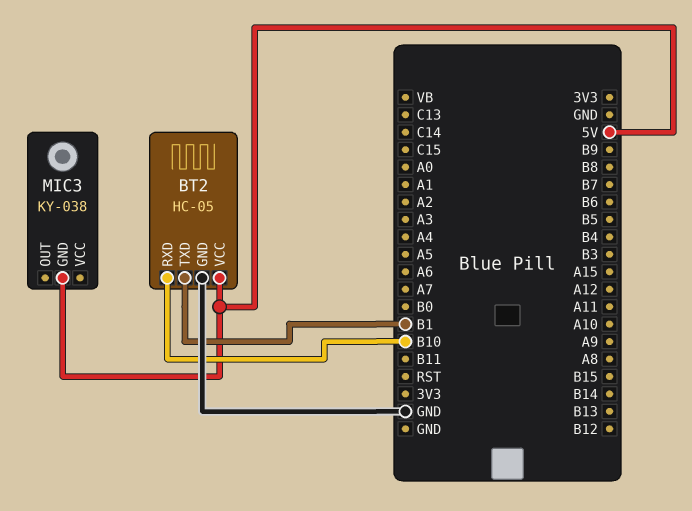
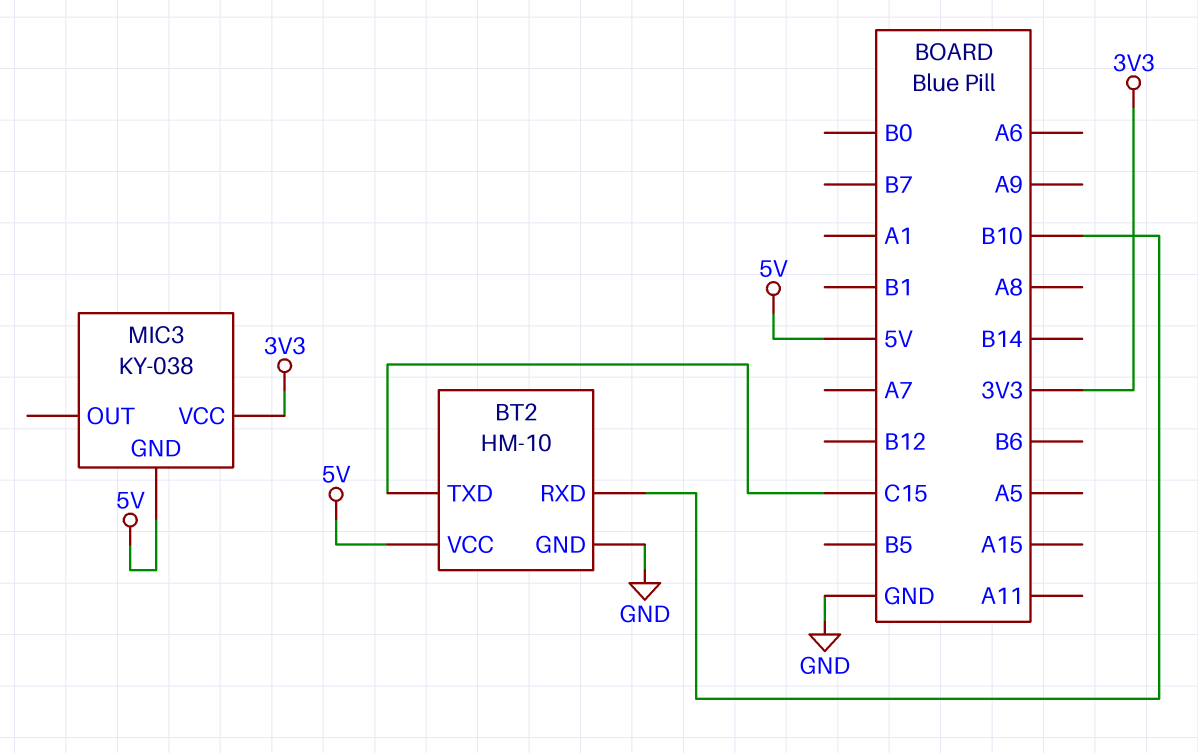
BT2: HC-05 -> HM-10
BT2 pin TXD: B1 -> C15
MIC3 pin VCC: none -> 3V3

